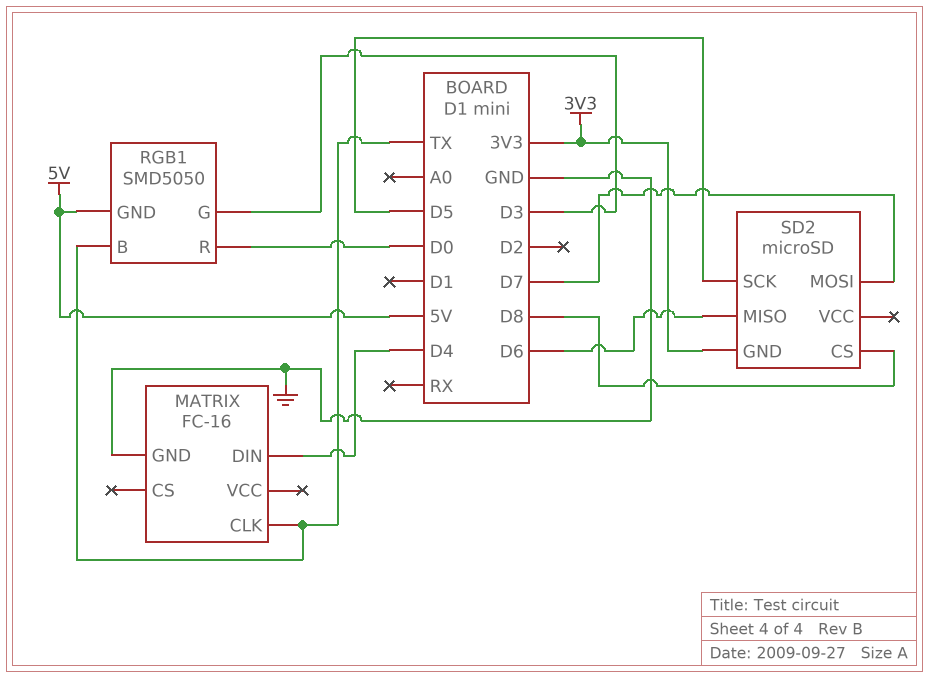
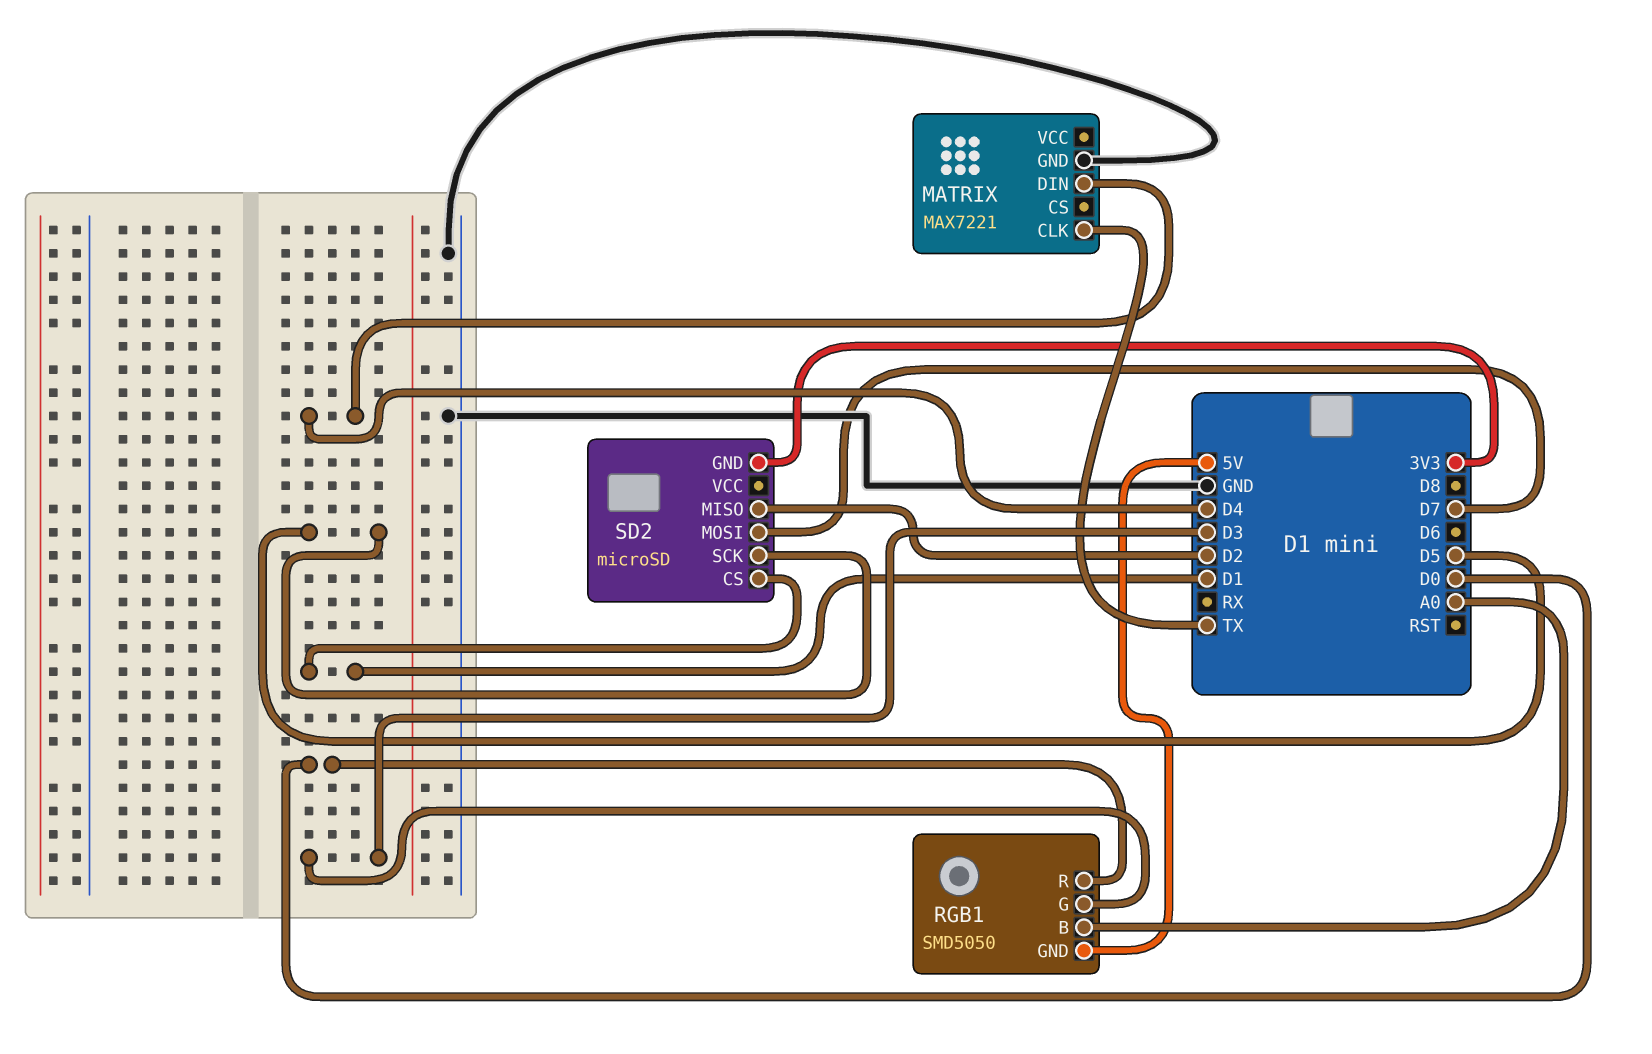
MATRIX: FC-16 -> MAX7221
RGB1 pin B: TX -> A0
SD2 pin CS: D8 -> D1
SD2 pin MISO: D6 -> D2

